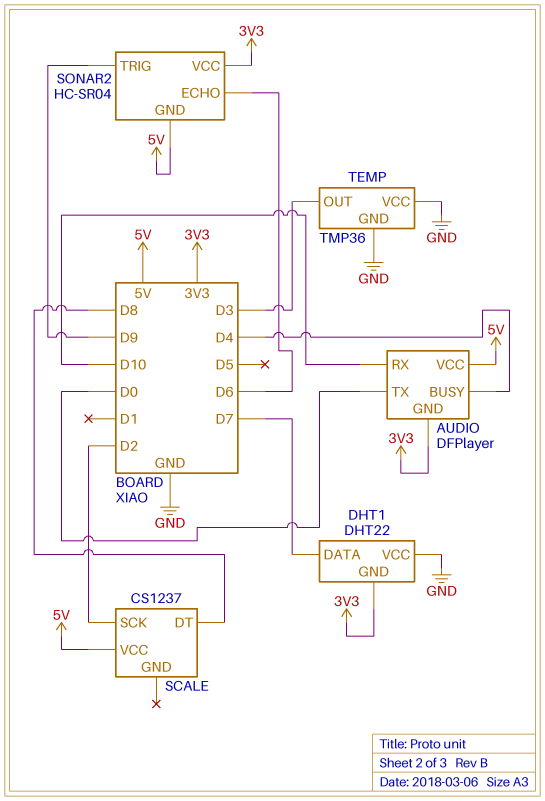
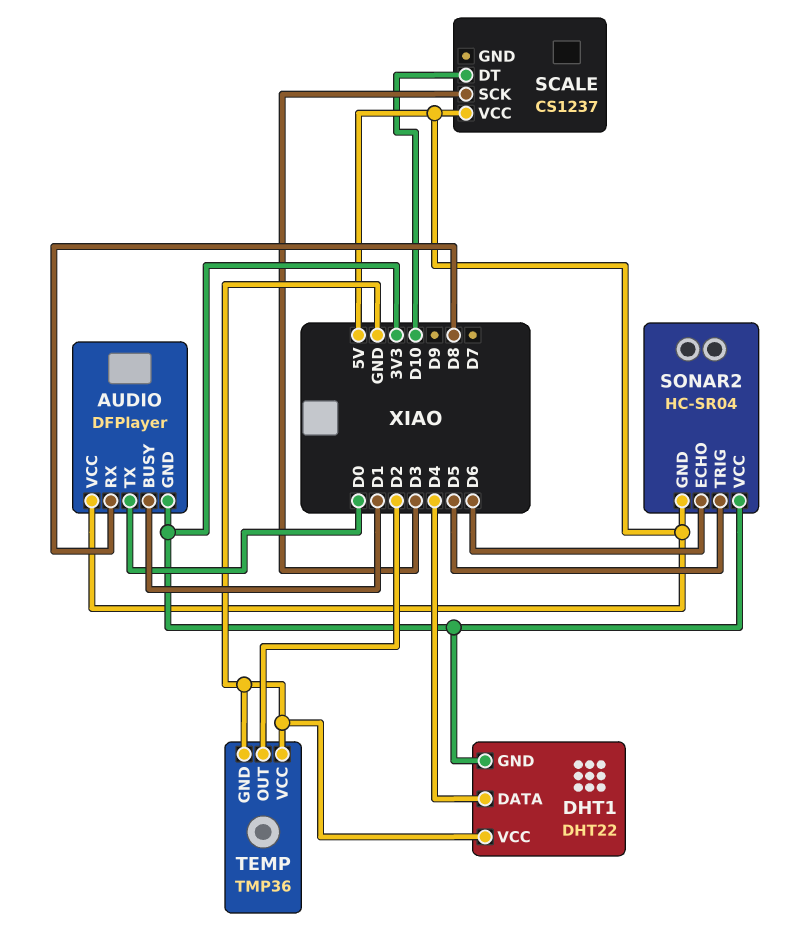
AUDIO pin BUSY: D4 -> D1
AUDIO pin RX: D10 -> D8
DHT1 pin DATA: D7 -> D4
SCALE pin DT: D8 -> D10
SCALE pin SCK: D2 -> D3
SONAR2 pin TRIG: D9 -> D5
TEMP pin OUT: D3 -> D2

